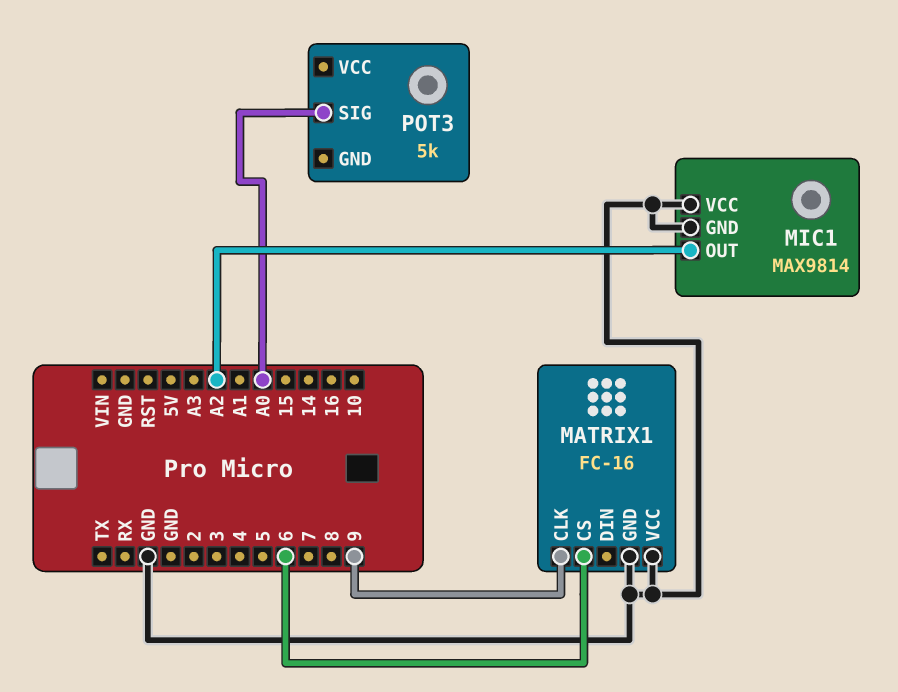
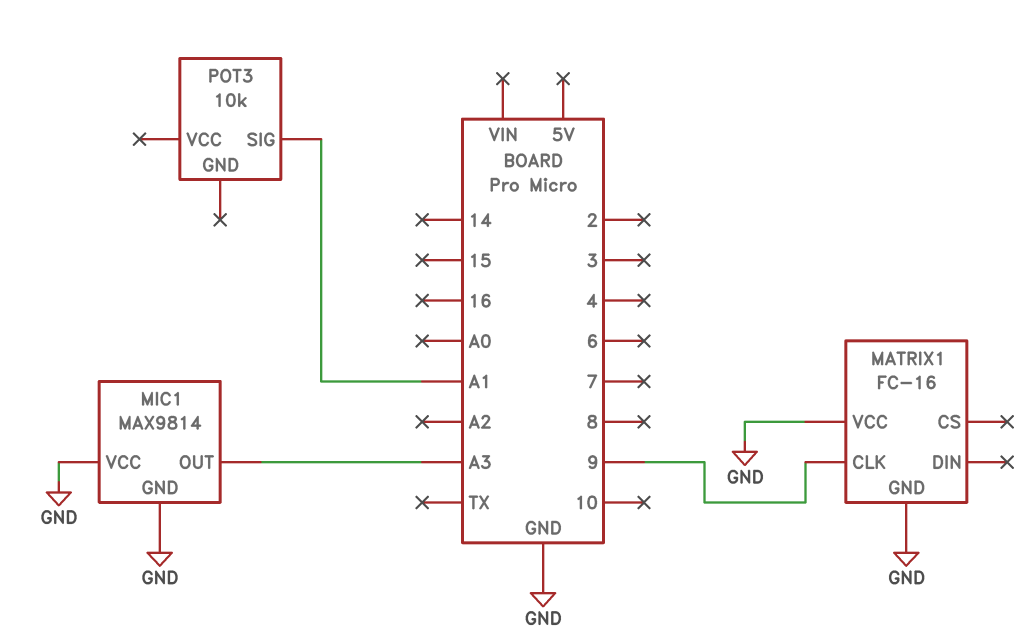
MATRIX1 pin CS: 6 -> none
MIC1 pin OUT: A2 -> A3
POT3: 5k -> 10k
POT3 pin SIG: A0 -> A1

